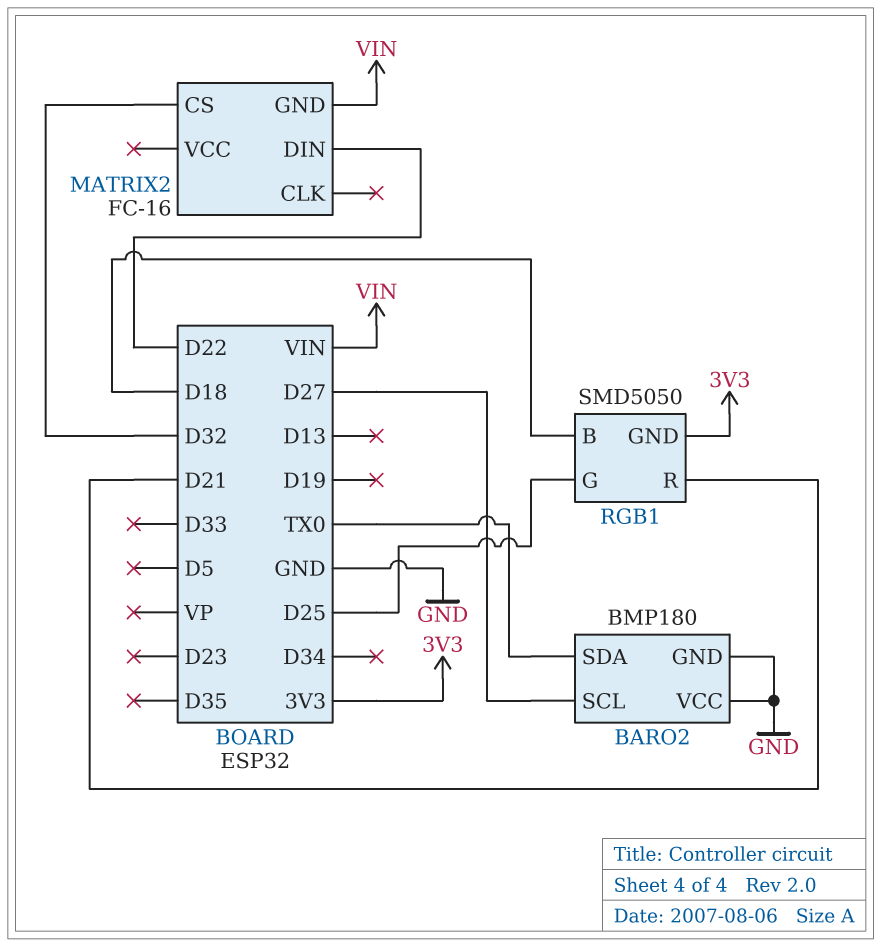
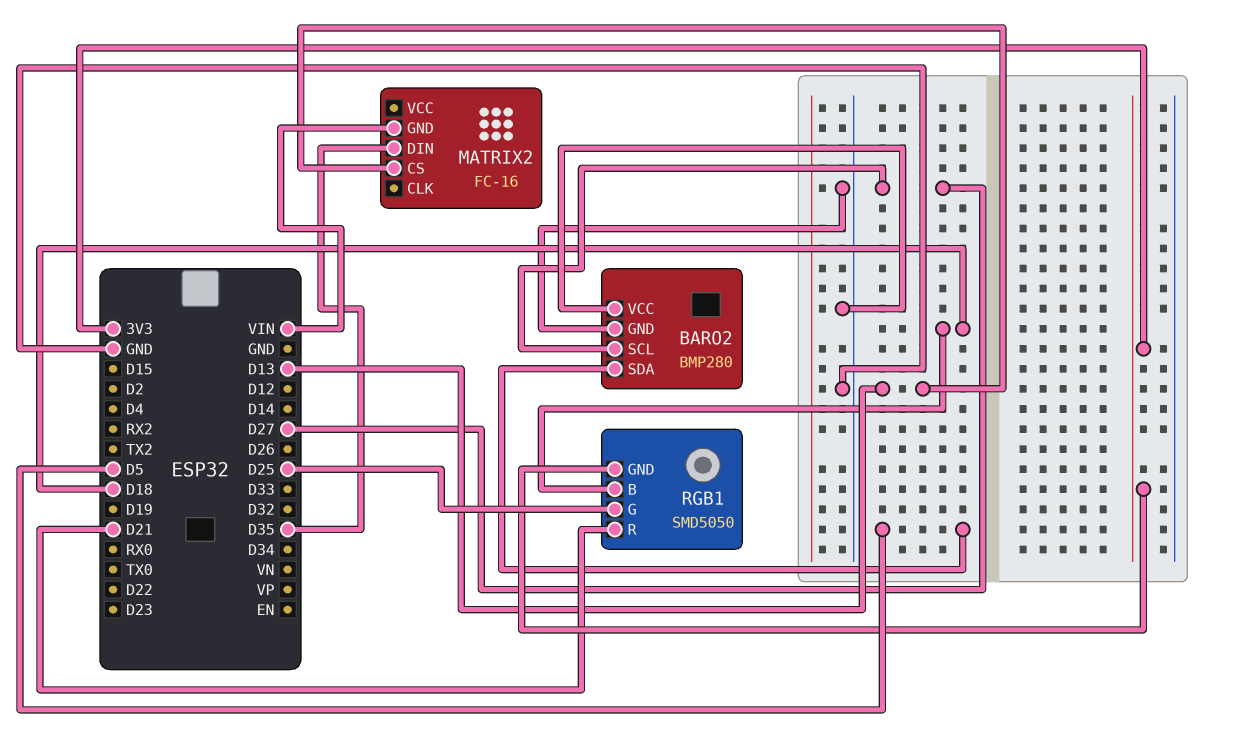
BARO2: BMP180 -> BMP280
BARO2 pin SDA: TX0 -> D5
MATRIX2 pin CS: D32 -> D13
MATRIX2 pin DIN: D22 -> D35

